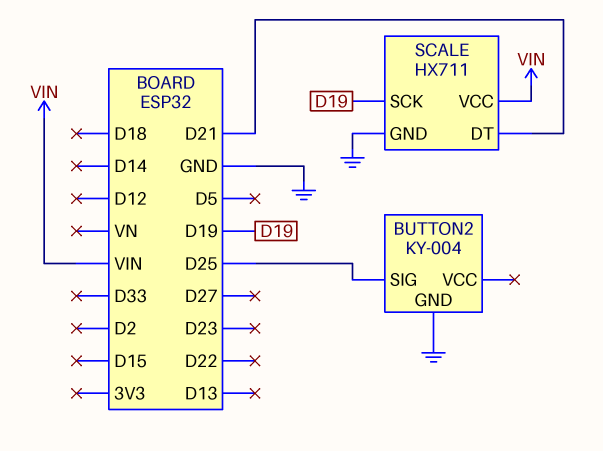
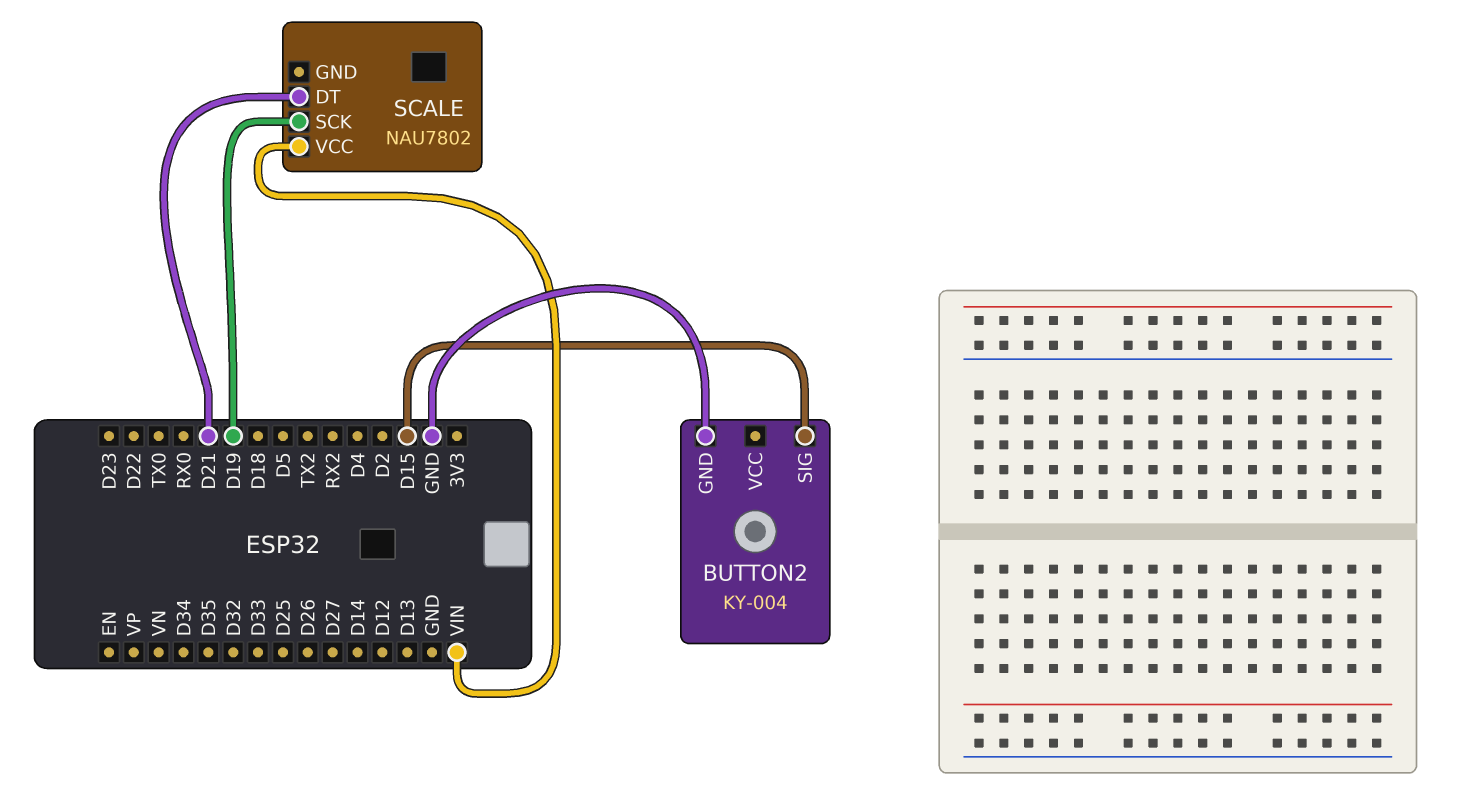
BUTTON2 pin SIG: D25 -> D15
SCALE: HX711 -> NAU7802
SCALE pin GND: GND -> none

